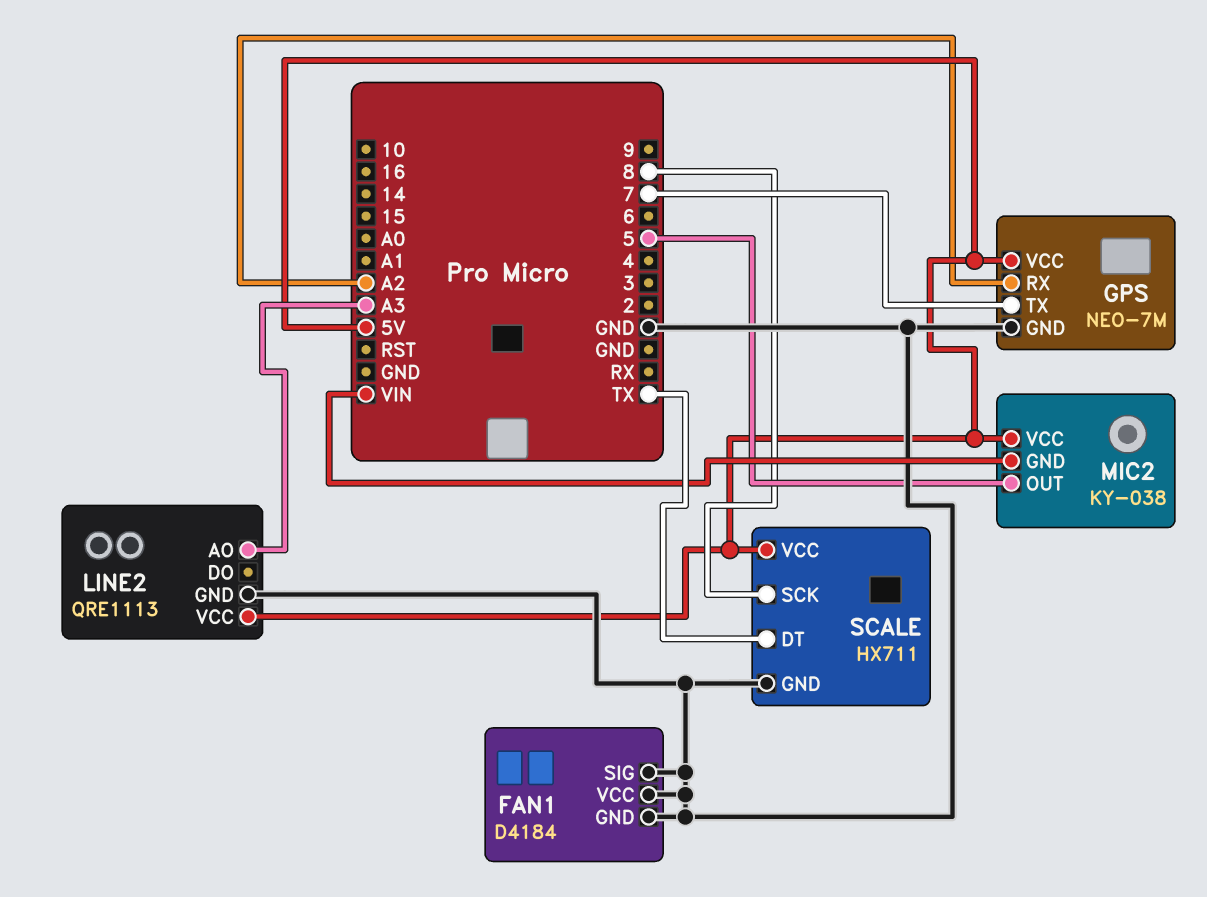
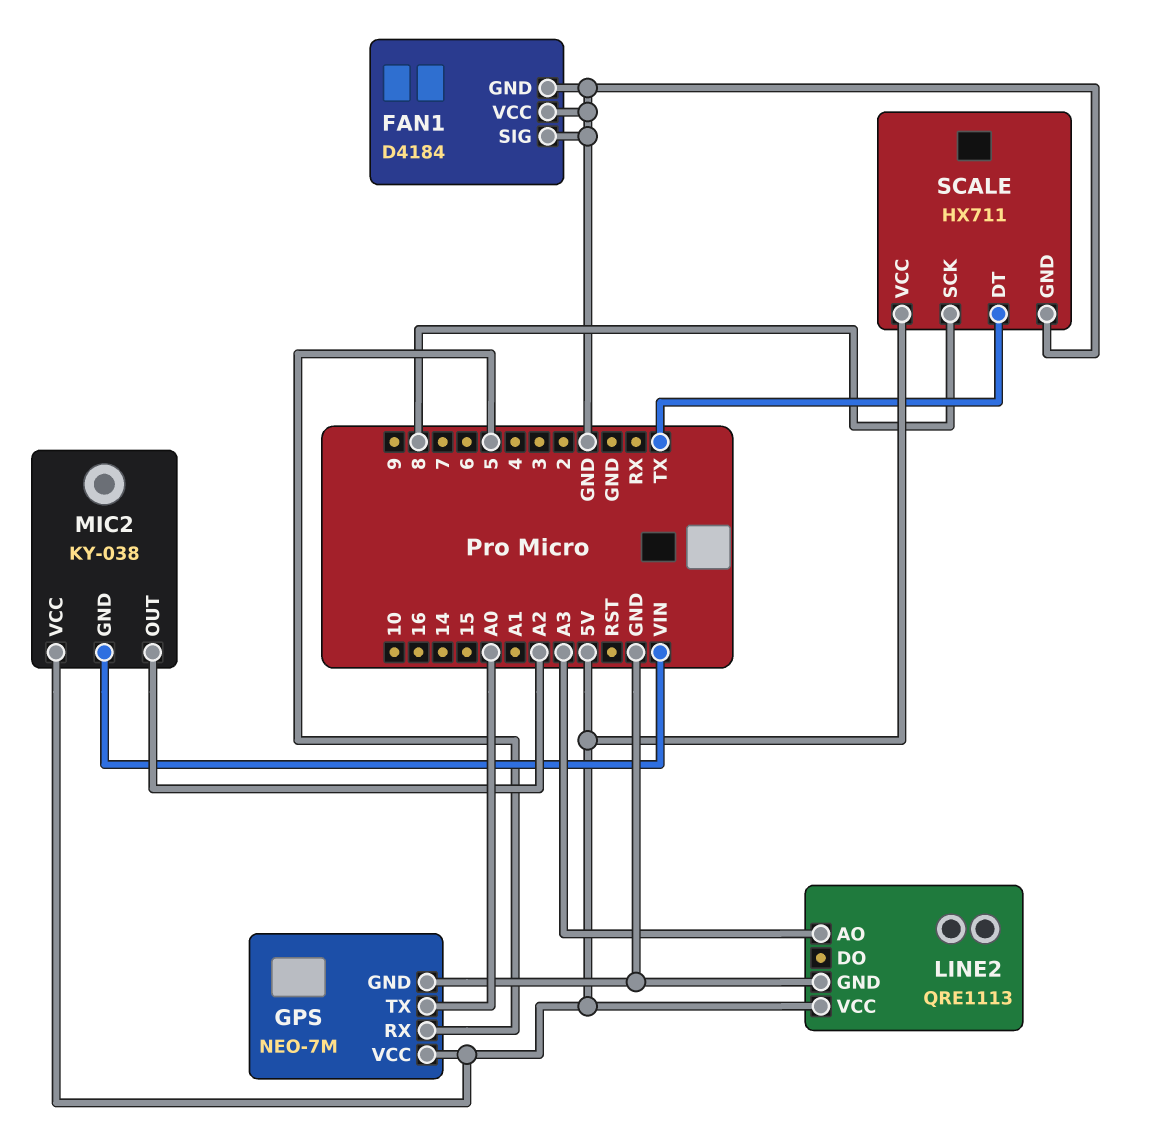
GPS pin RX: A2 -> 5
GPS pin TX: 7 -> A0
MIC2 pin OUT: 5 -> A2

